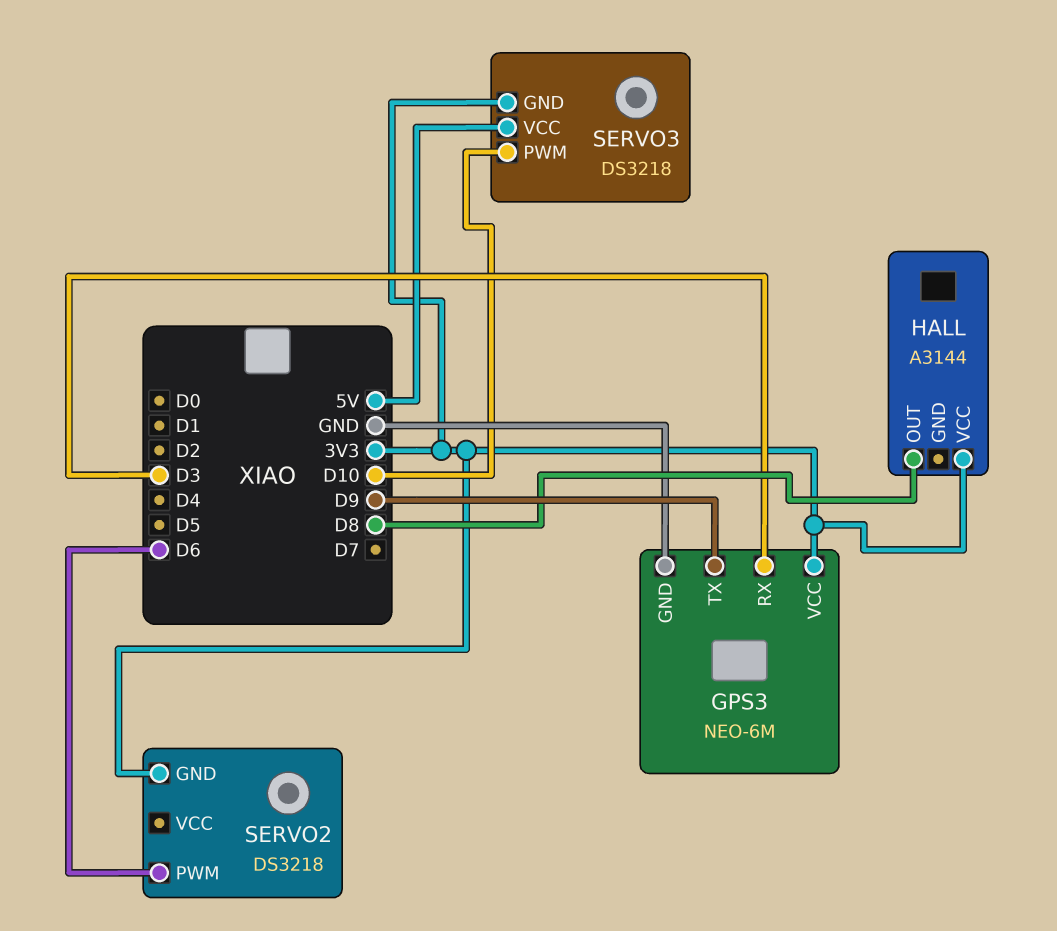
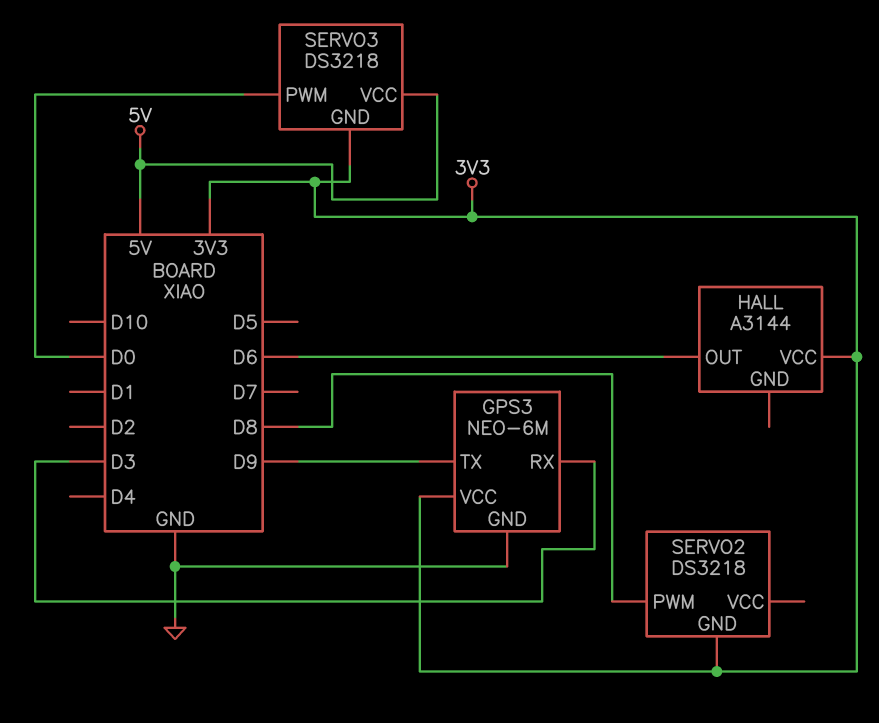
HALL pin OUT: D8 -> D6
SERVO2 pin PWM: D6 -> D8
SERVO3 pin PWM: D10 -> D0

